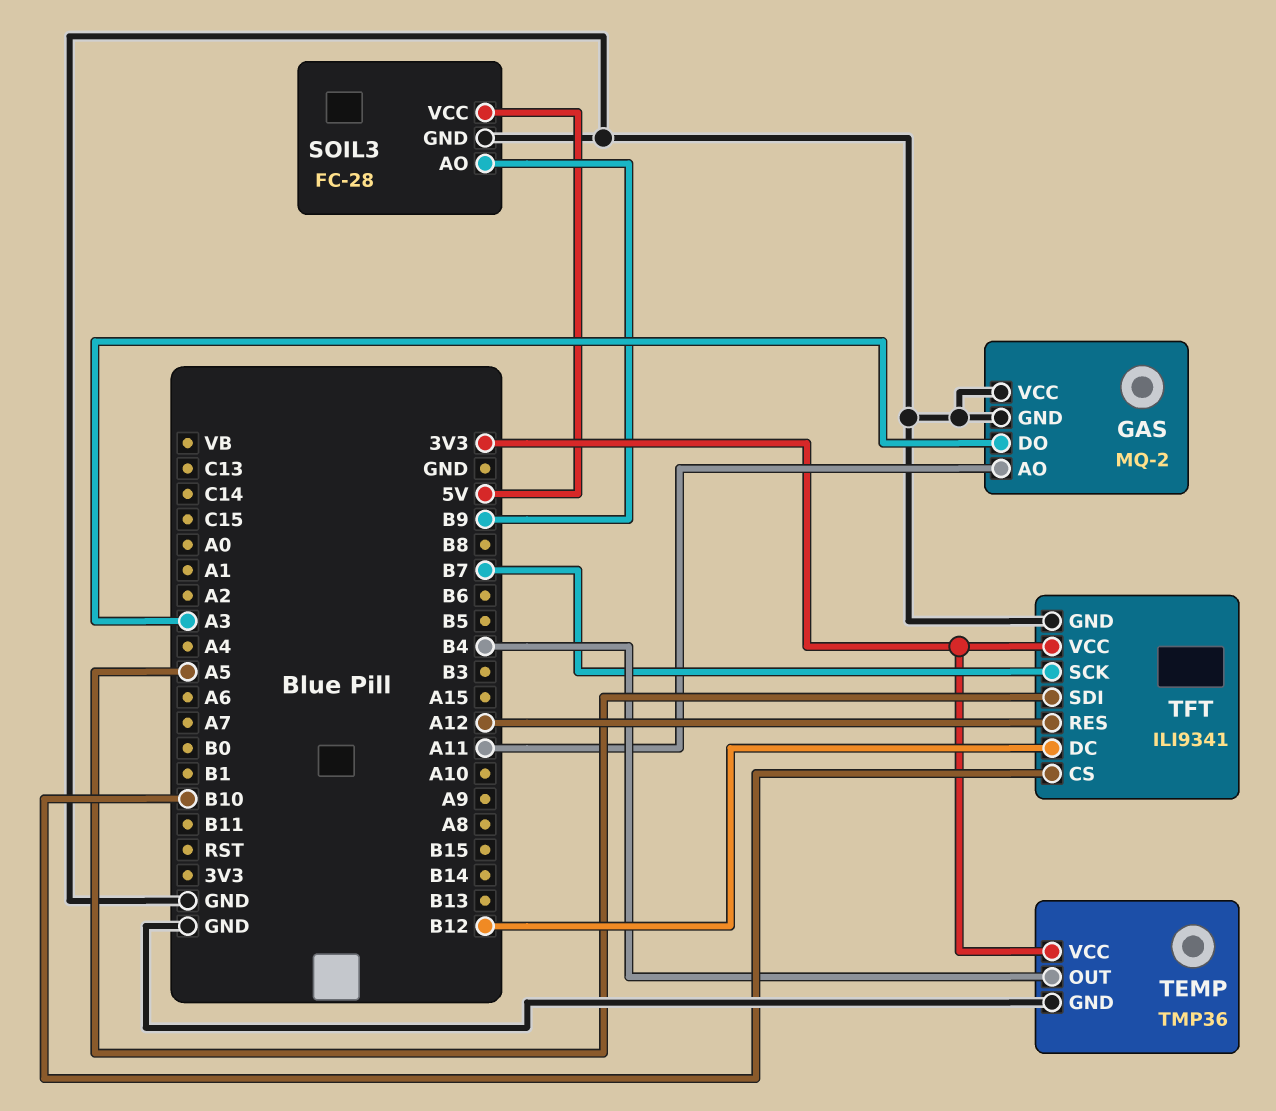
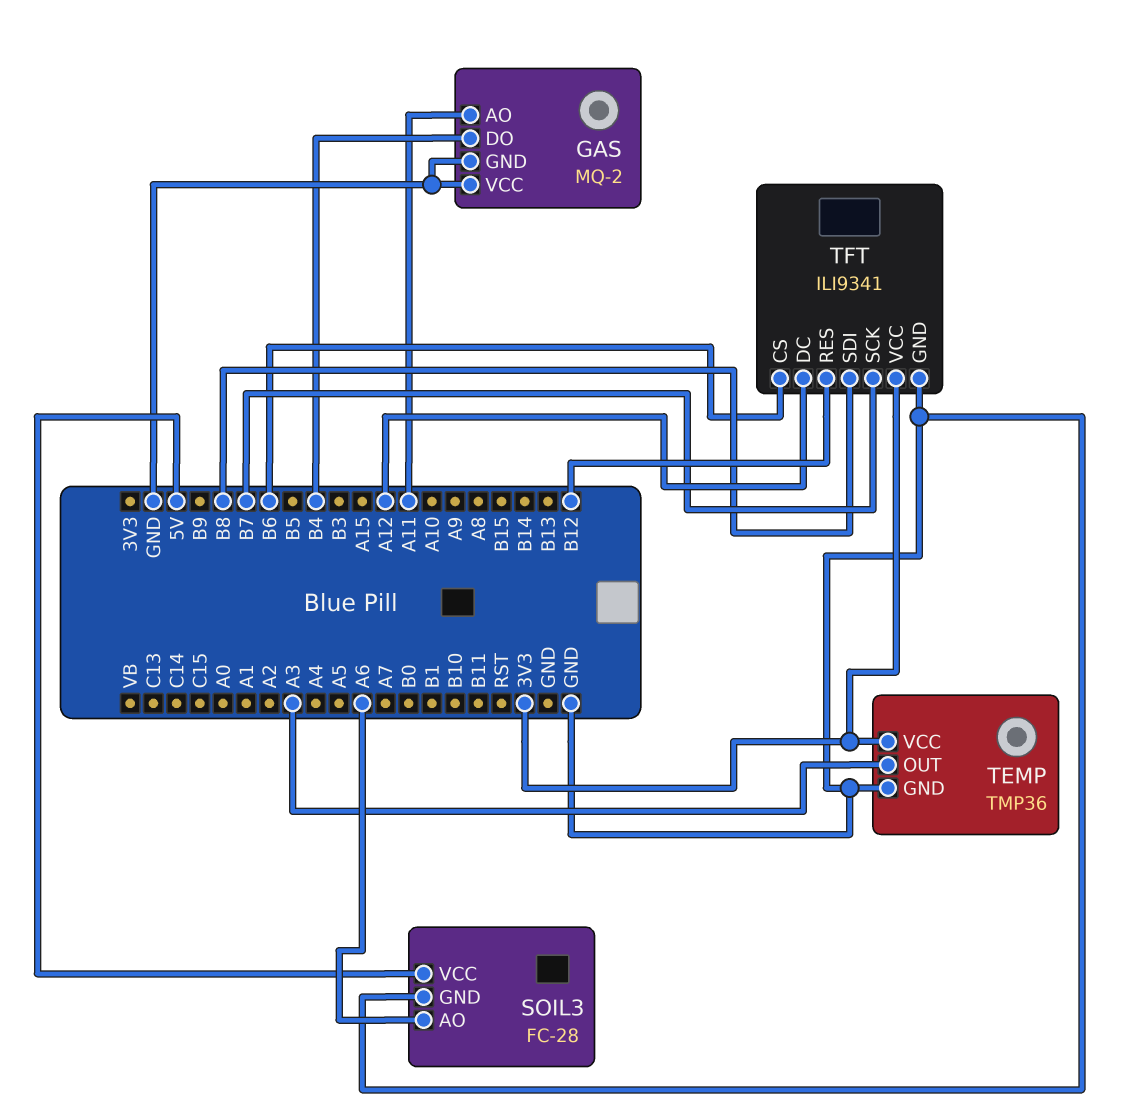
GAS pin DO: A3 -> B4
SOIL3 pin AO: B9 -> A6
TEMP pin OUT: B4 -> A3
TFT pin CS: B10 -> B6
TFT pin DC: B12 -> A12
TFT pin RES: A12 -> B12
TFT pin SDI: A5 -> B8

